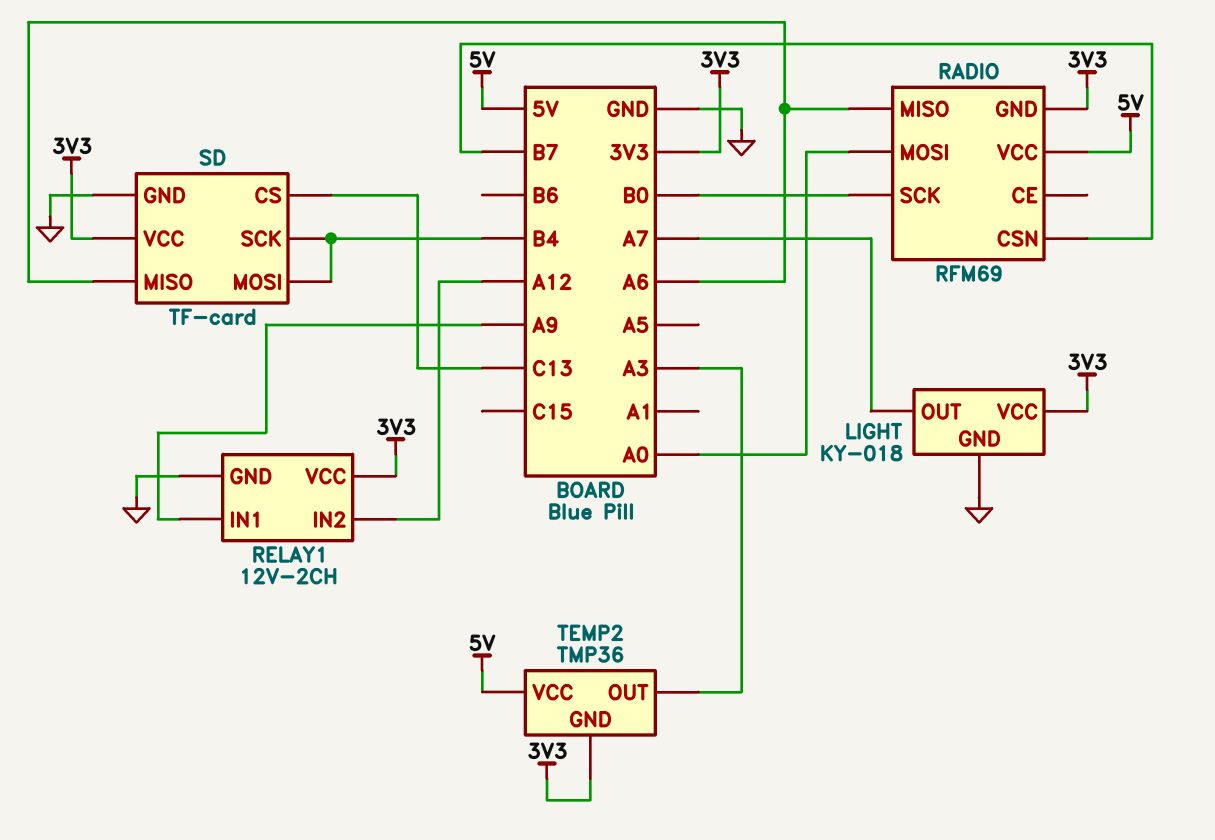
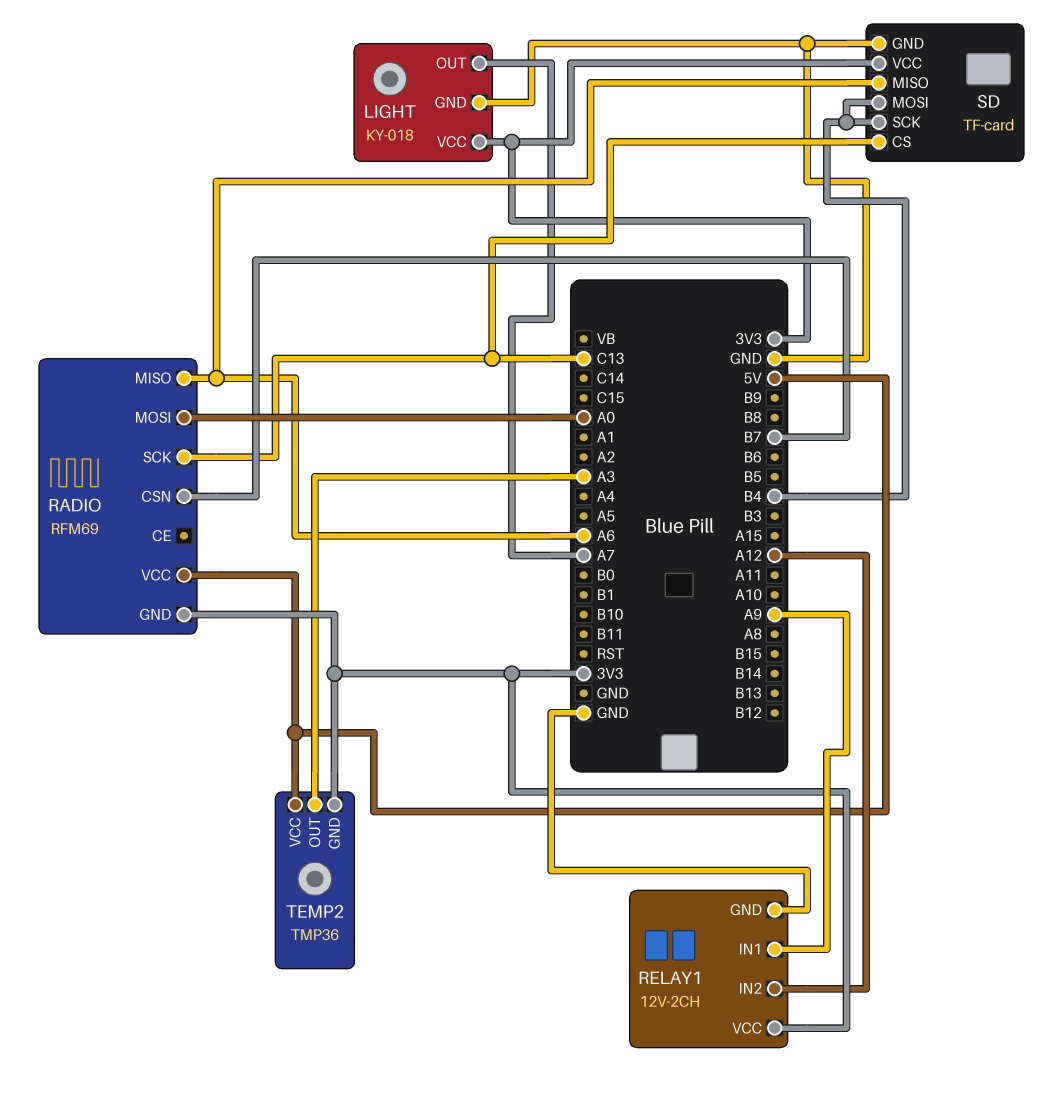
RADIO pin SCK: B0 -> C13

